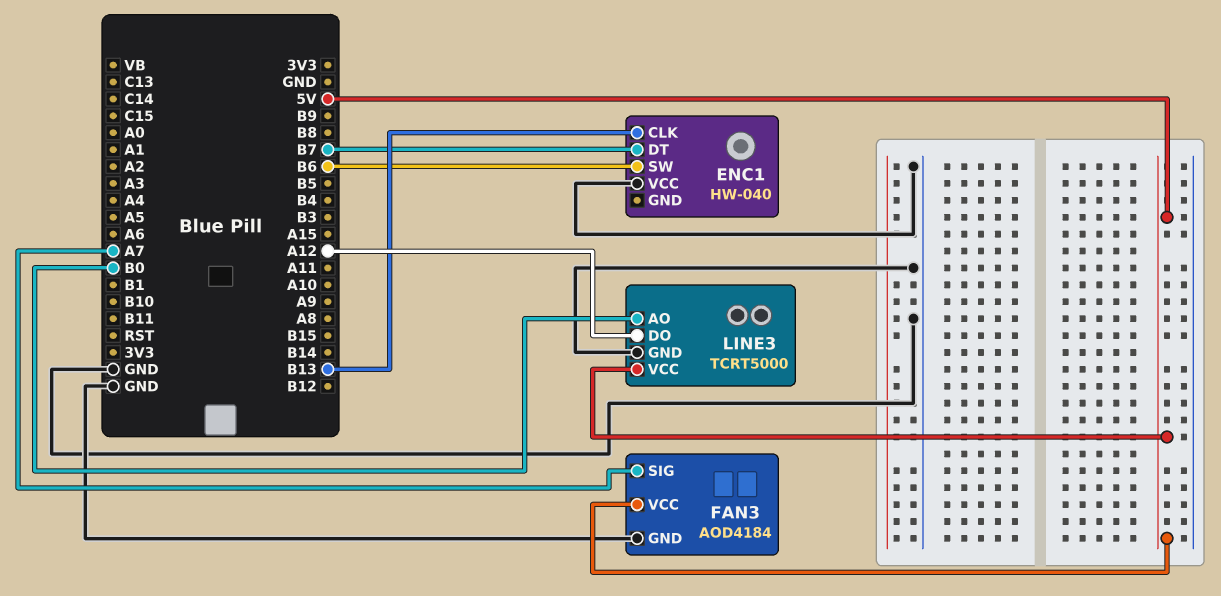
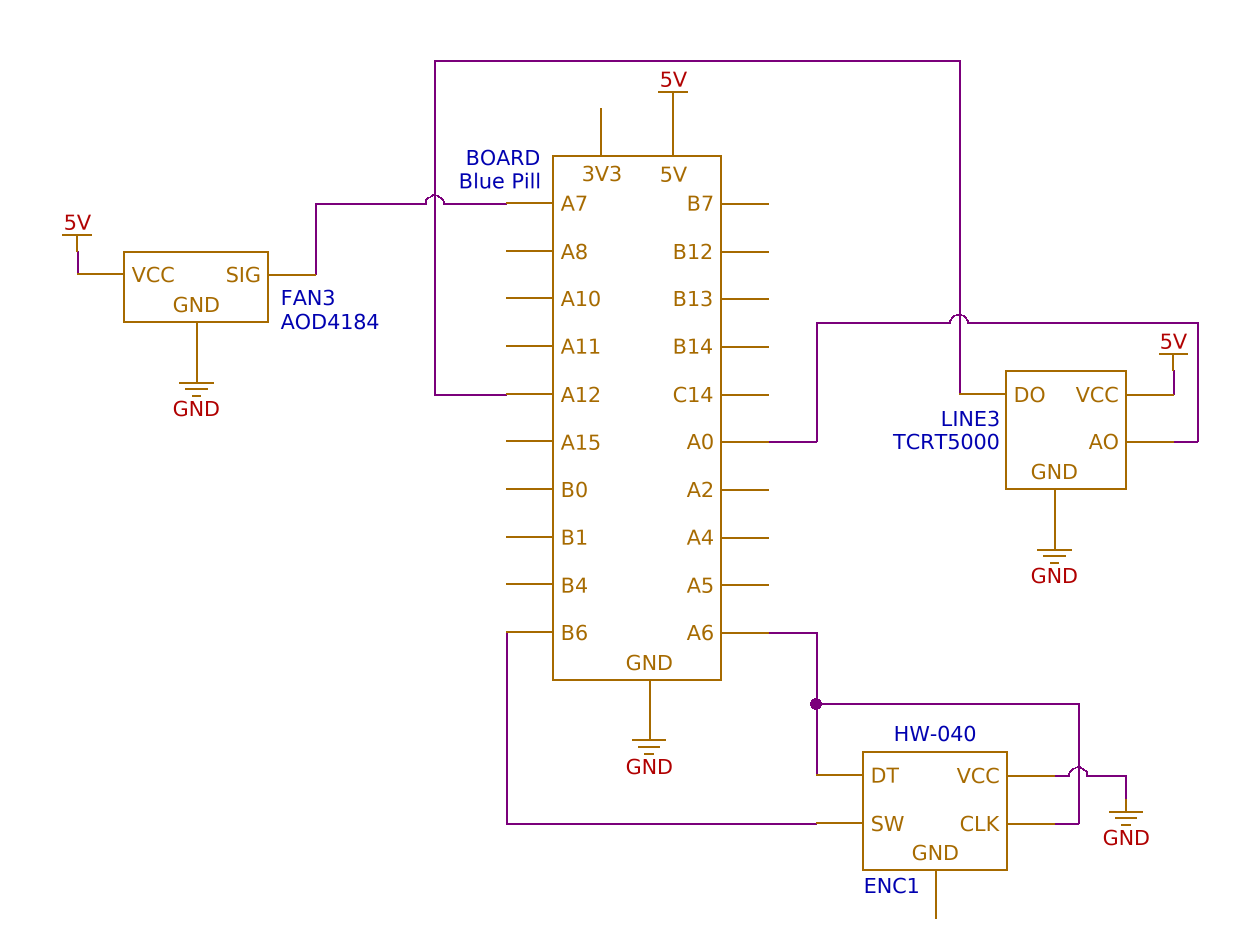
ENC1 pin CLK: B13 -> A6
ENC1 pin DT: B7 -> A6
LINE3 pin AO: B0 -> A0

